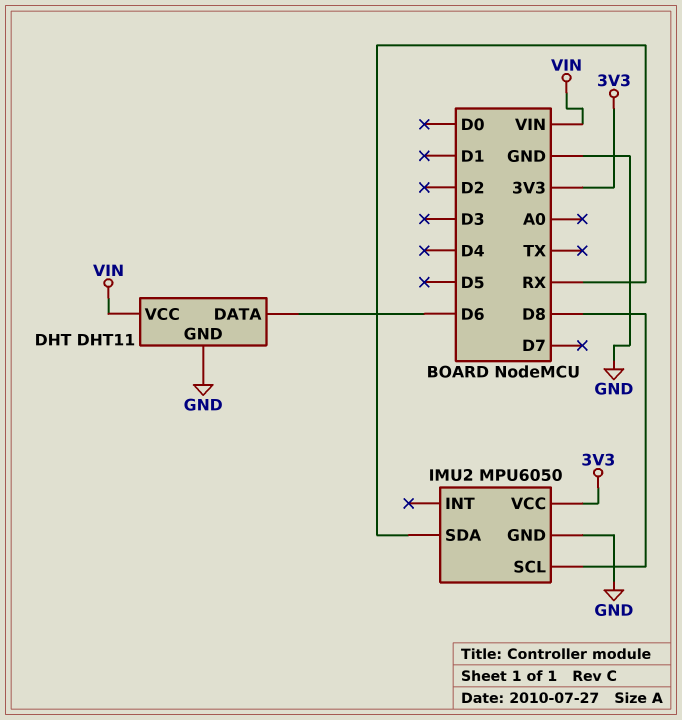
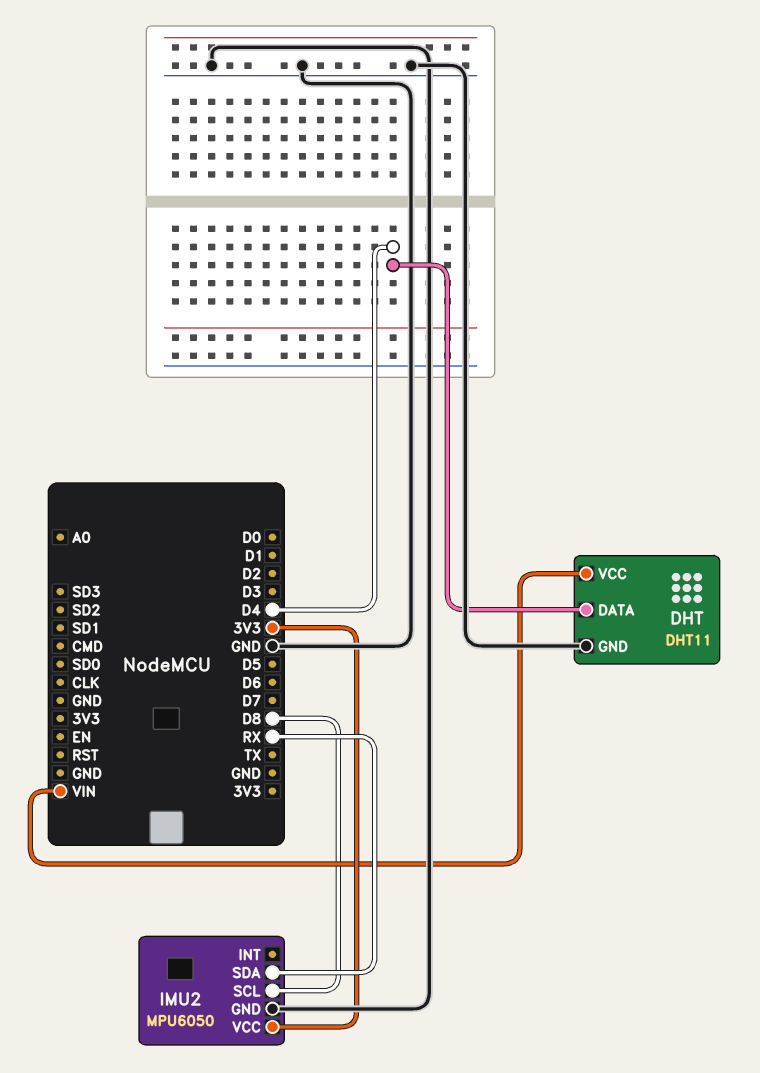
DHT pin DATA: D6 -> D4

